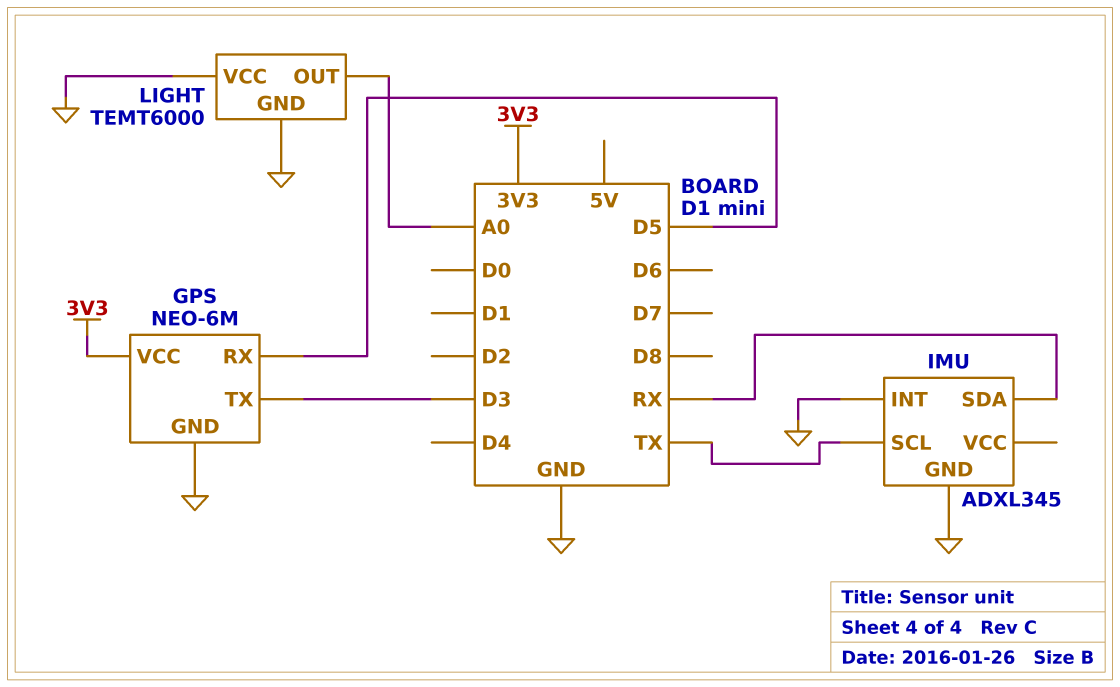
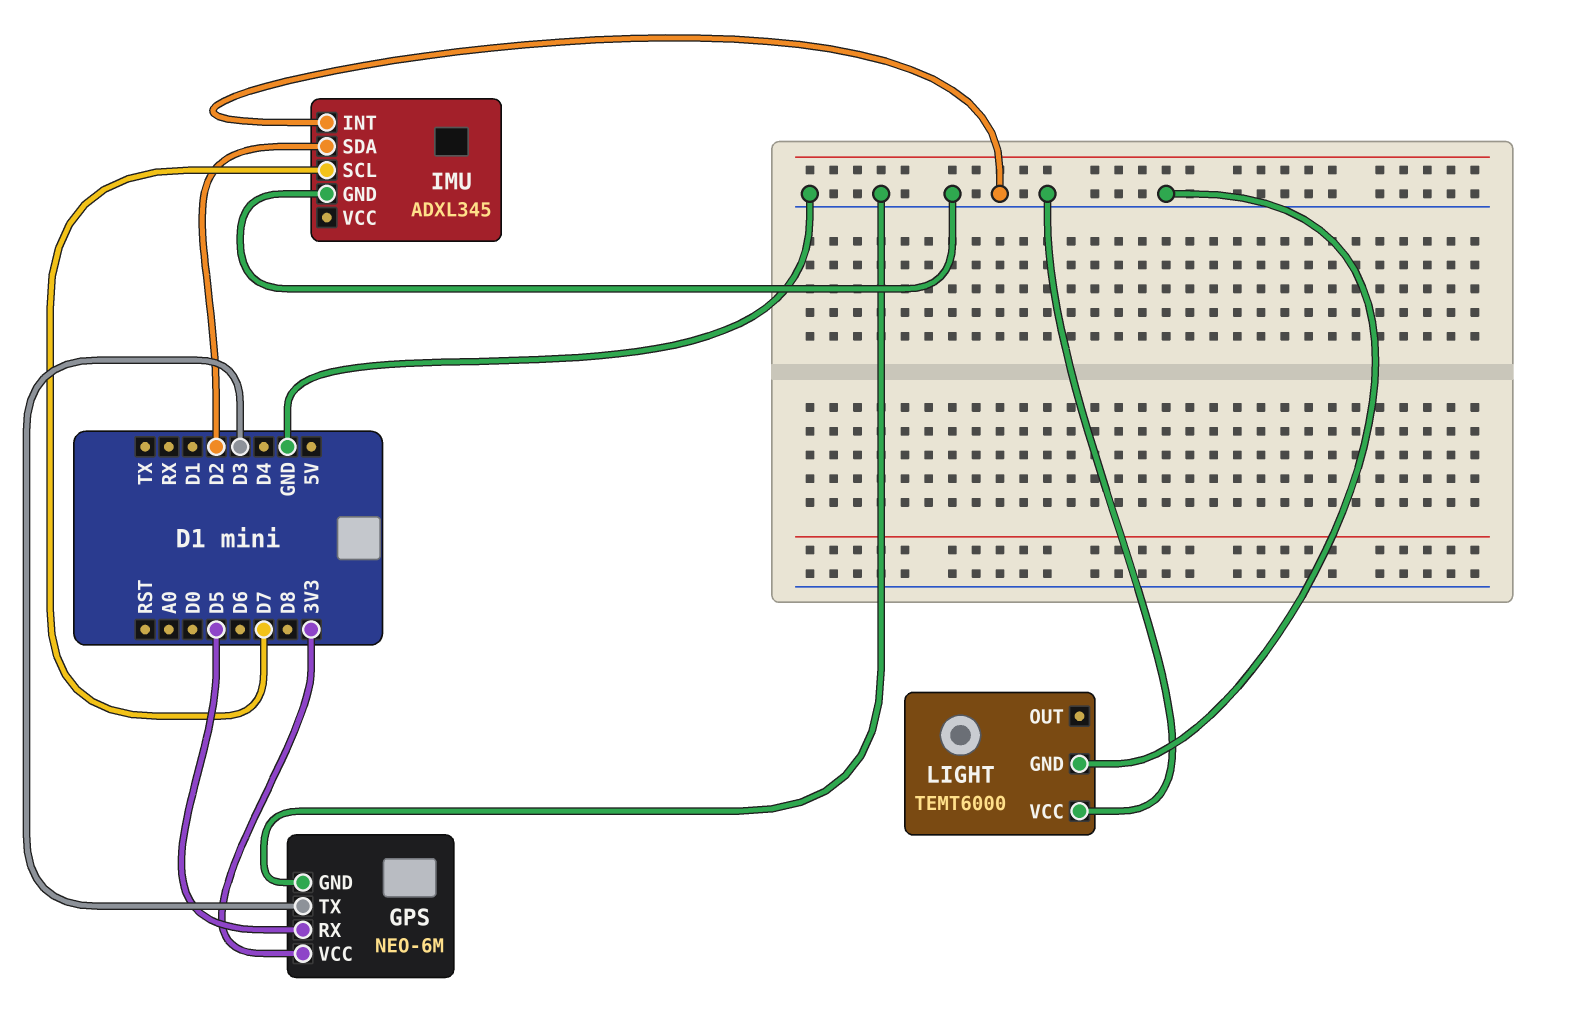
IMU pin SCL: TX -> D7
IMU pin SDA: RX -> D2
LIGHT pin OUT: A0 -> none

